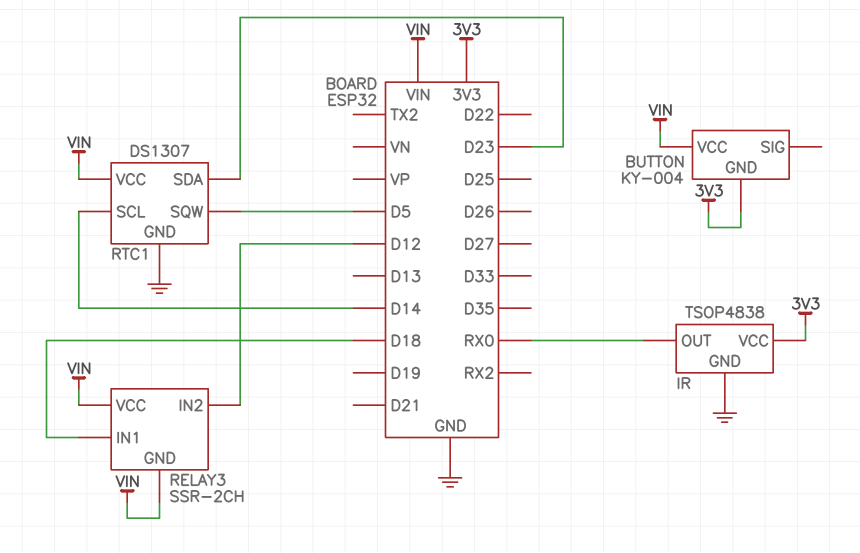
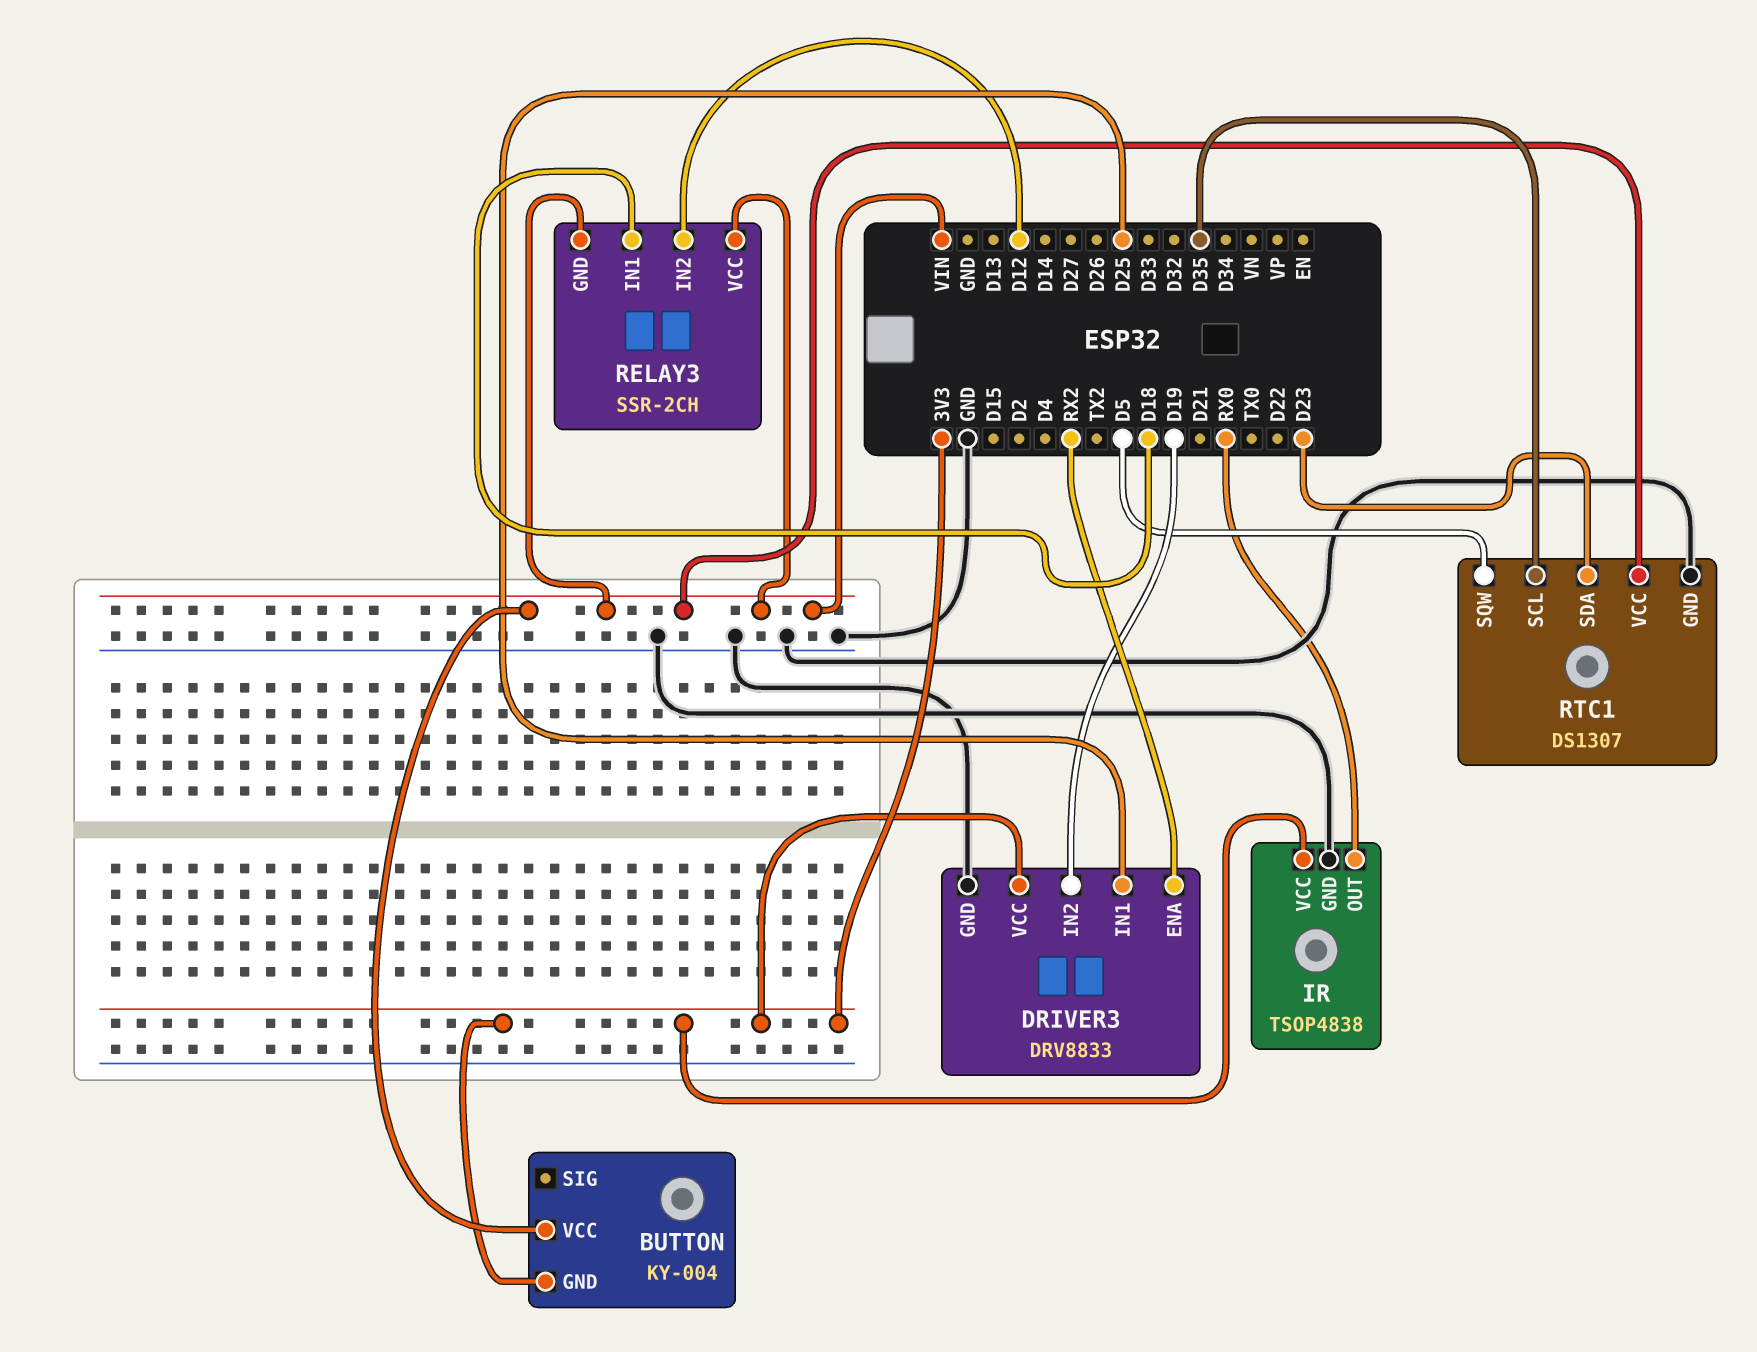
DRIVER3: none -> DRV8833
DRIVER3 pin ENA: none -> RX2
DRIVER3 pin GND: none -> GND
DRIVER3 pin IN1: none -> D25
DRIVER3 pin IN2: none -> D19
DRIVER3 pin VCC: none -> 3V3
RTC1 pin SCL: D14 -> D35

